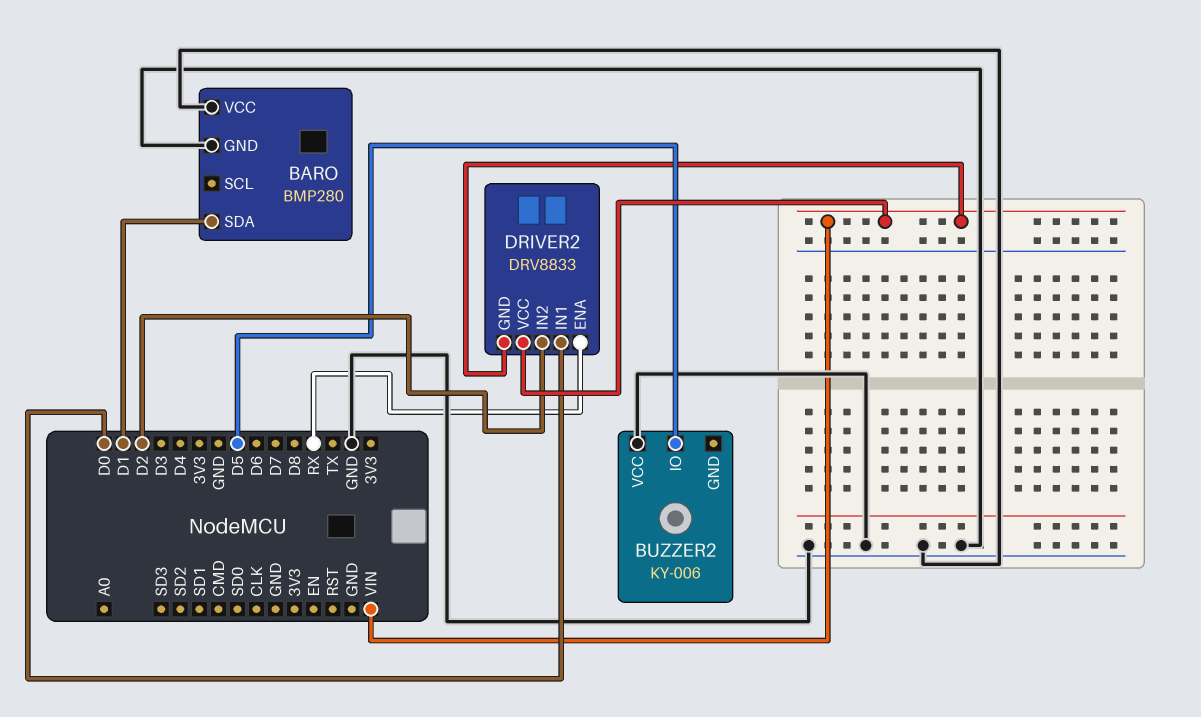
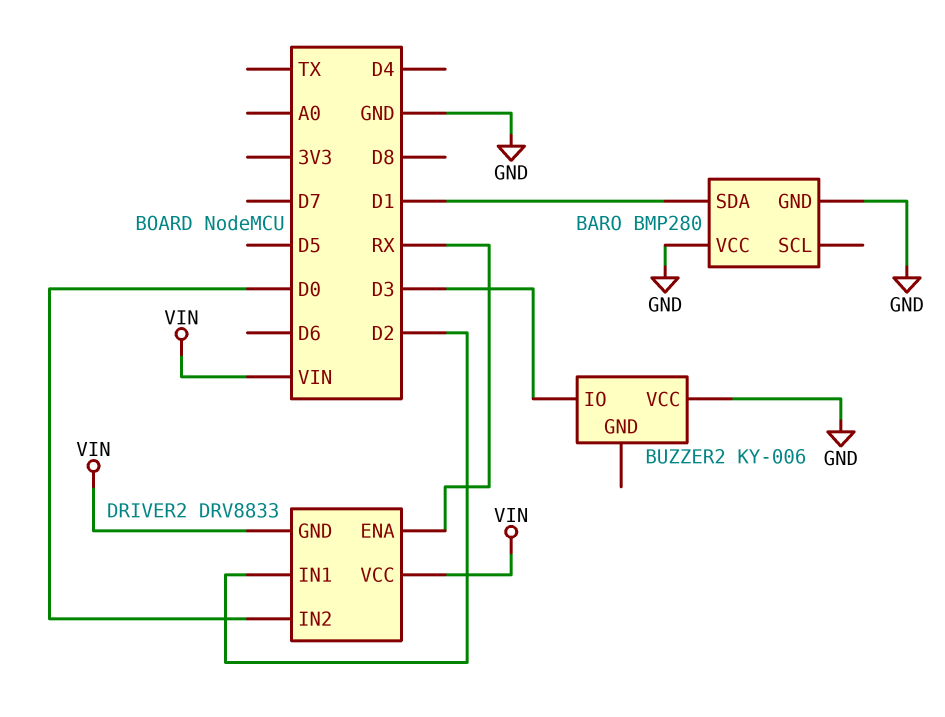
BUZZER2 pin IO: D5 -> D3
DRIVER2 pin IN1: D0 -> D2
DRIVER2 pin IN2: D2 -> D0

